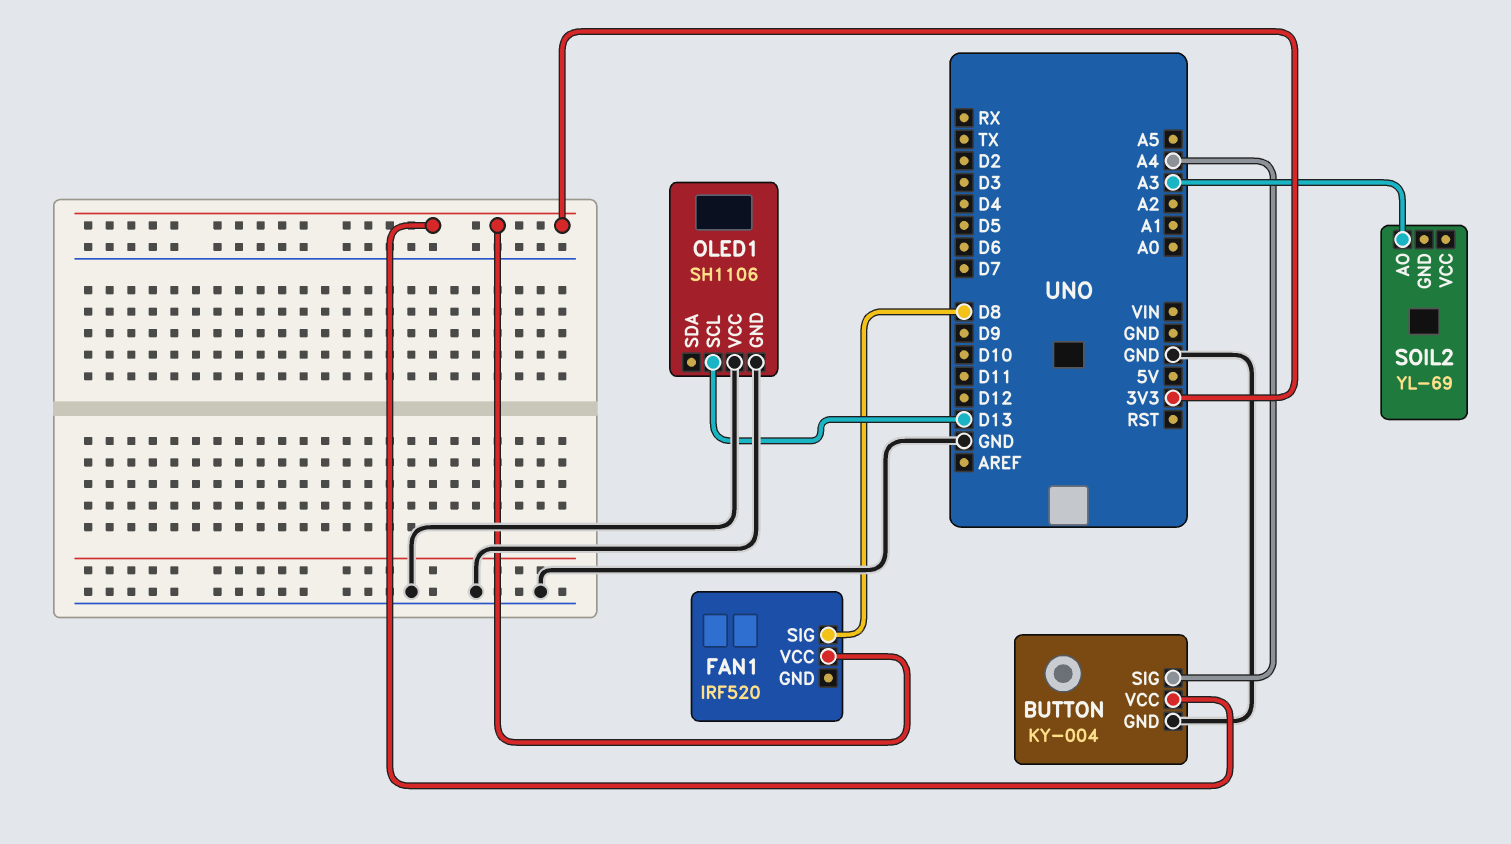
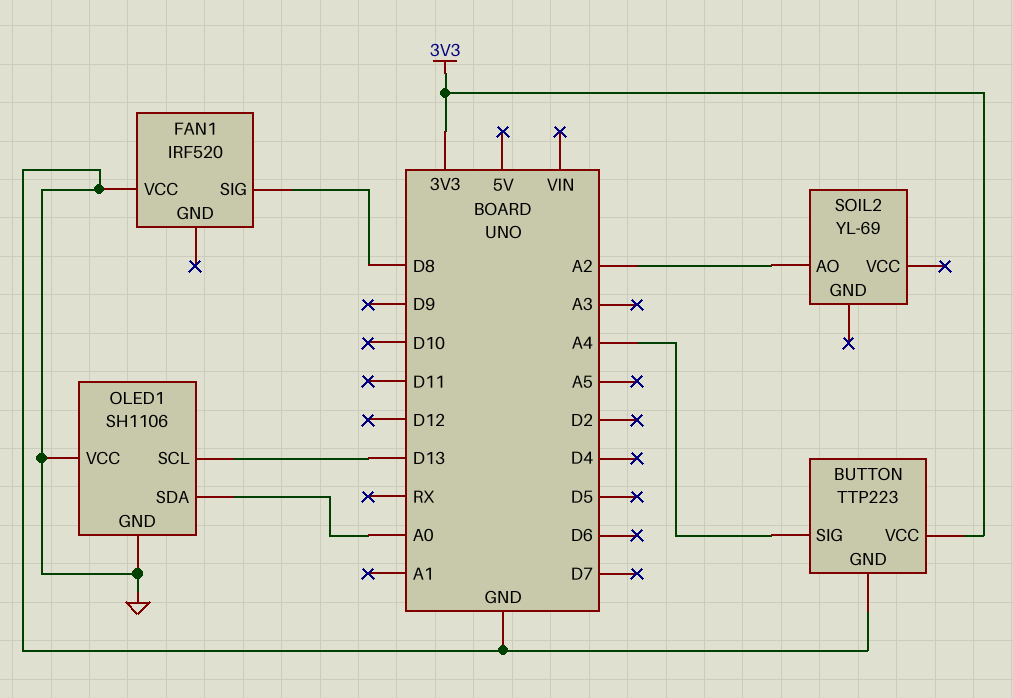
BUTTON: KY-004 -> TTP223
FAN1 pin VCC: 3V3 -> GND
OLED1 pin SDA: none -> A0
SOIL2 pin AO: A3 -> A2

